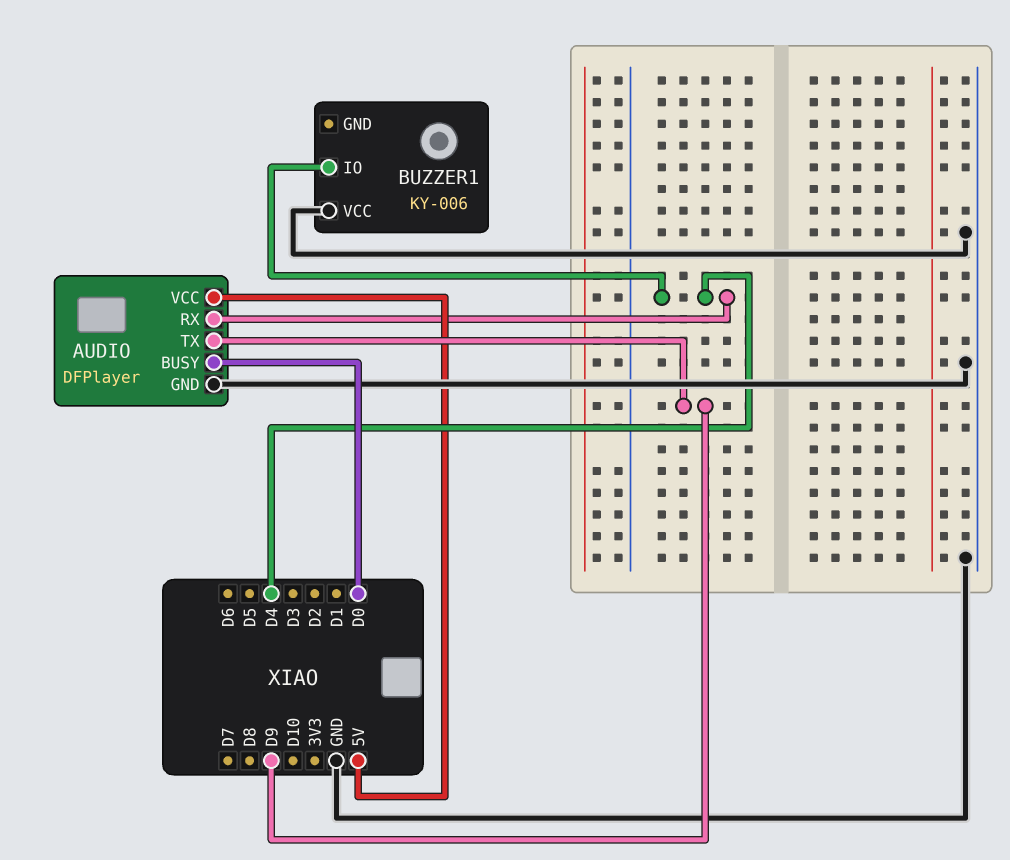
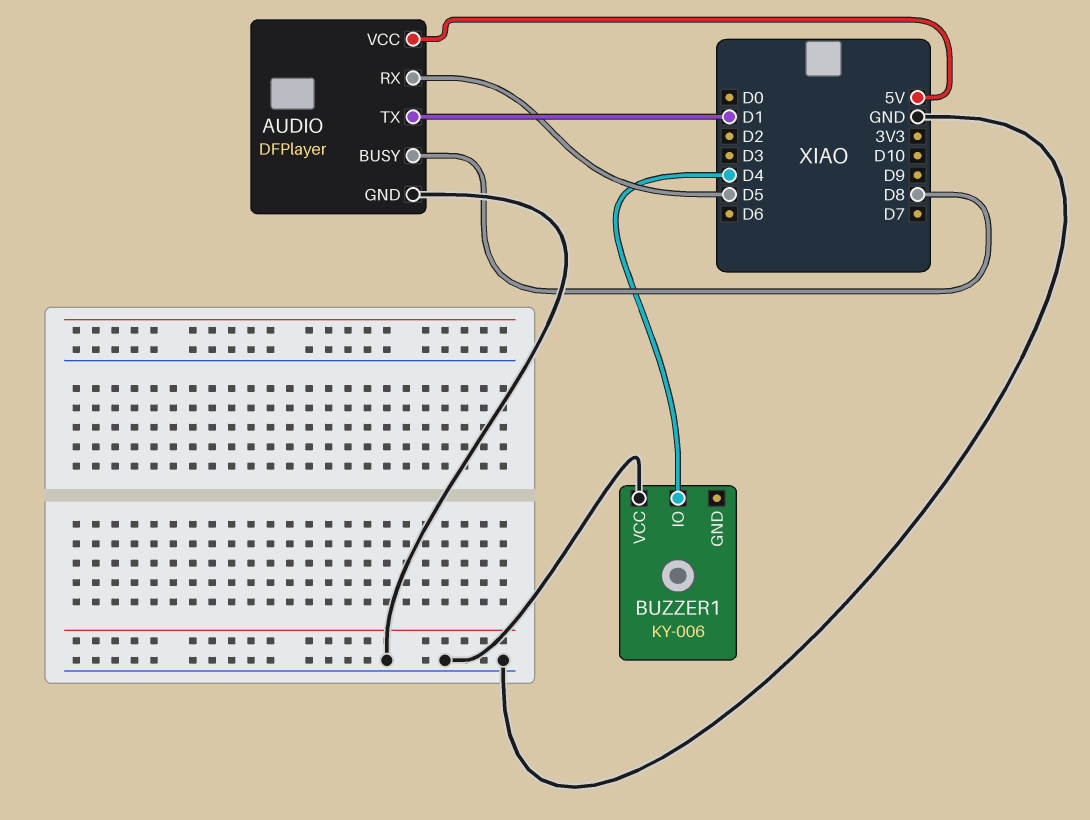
AUDIO pin BUSY: D0 -> D8
AUDIO pin RX: D4 -> D5
AUDIO pin TX: D9 -> D1

